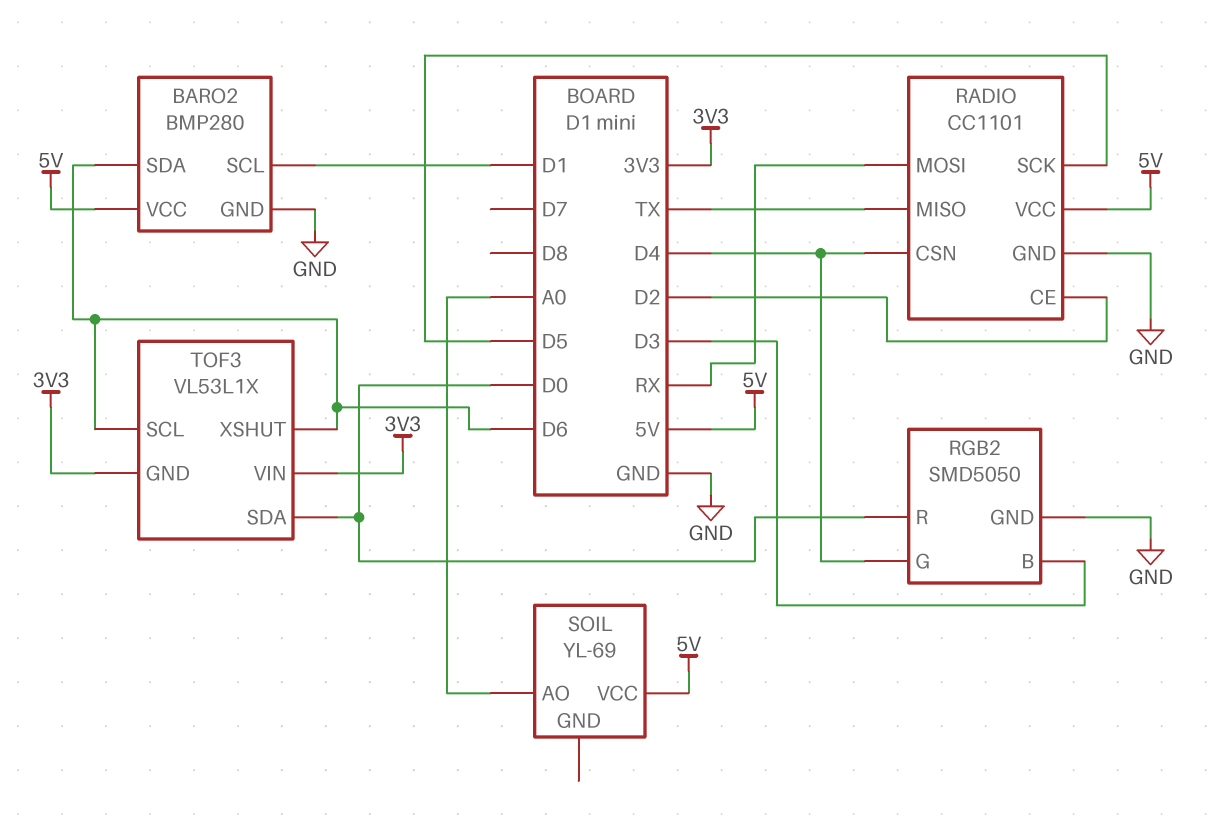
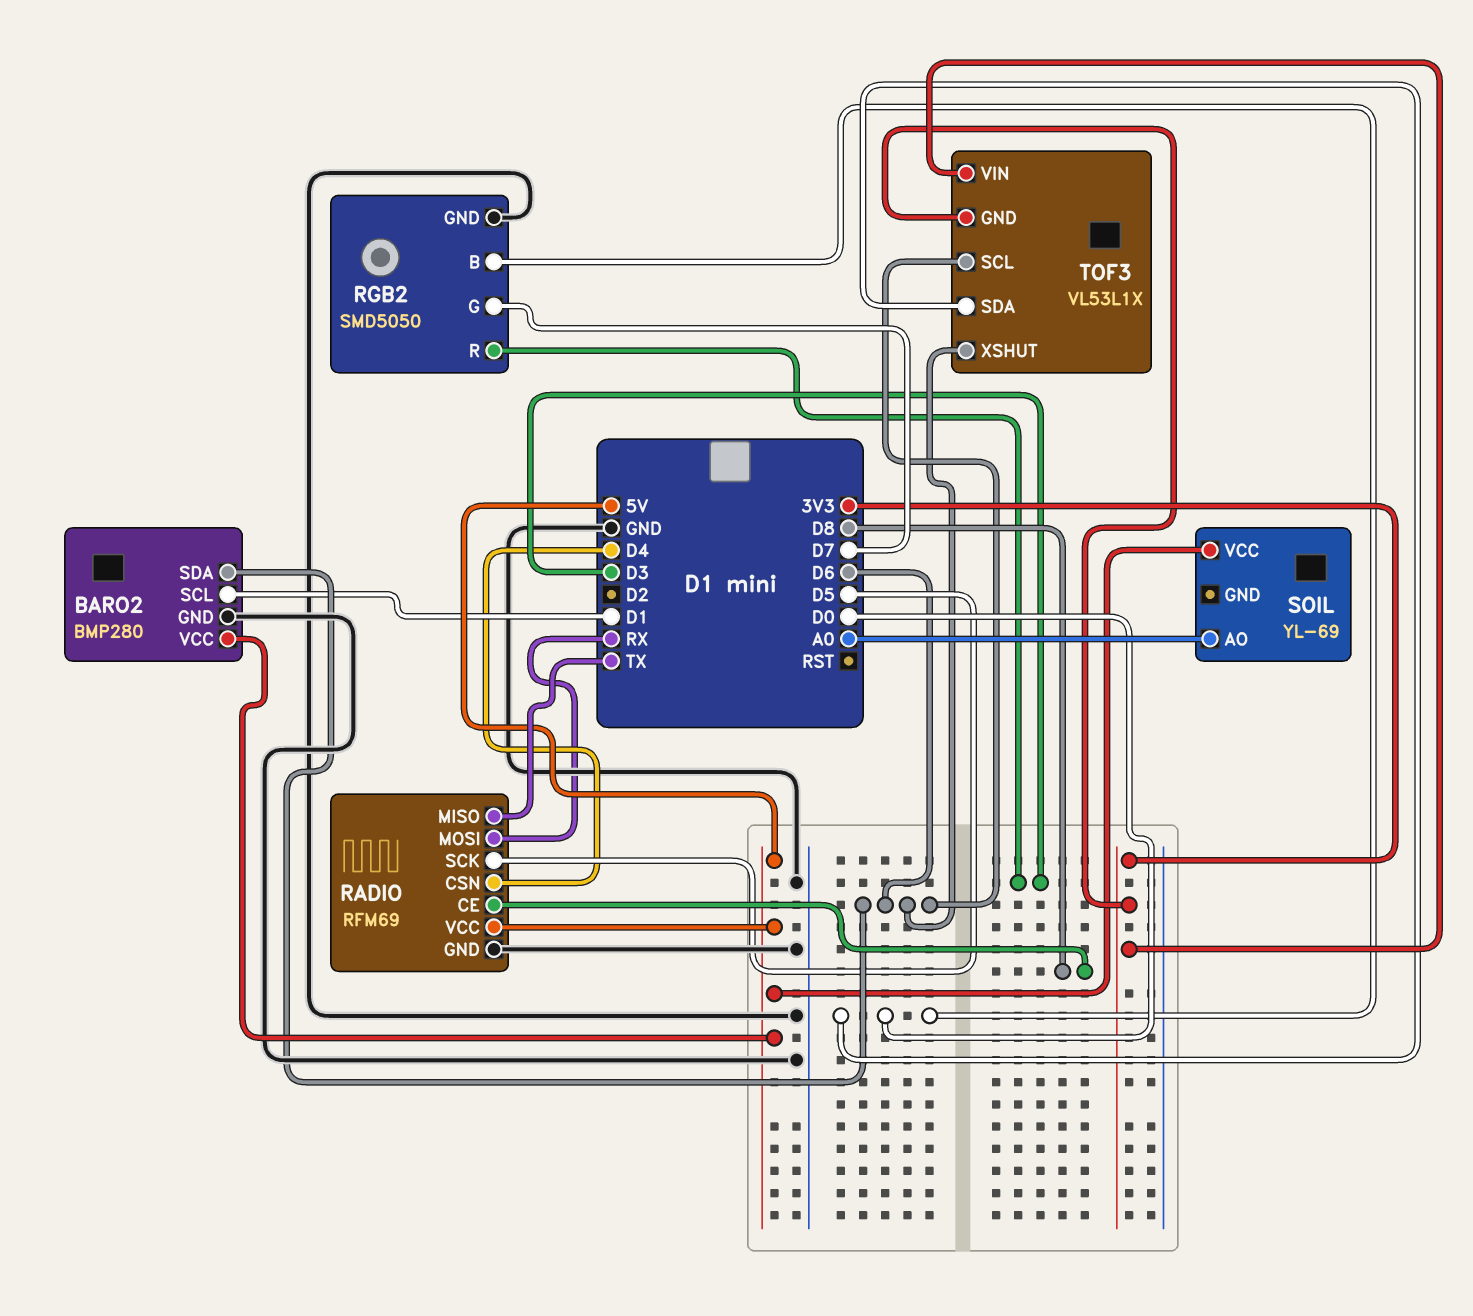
RADIO: CC1101 -> RFM69
RADIO pin CE: D2 -> D8
RGB2 pin B: D3 -> D0
RGB2 pin G: D4 -> D7
RGB2 pin R: D0 -> D3

